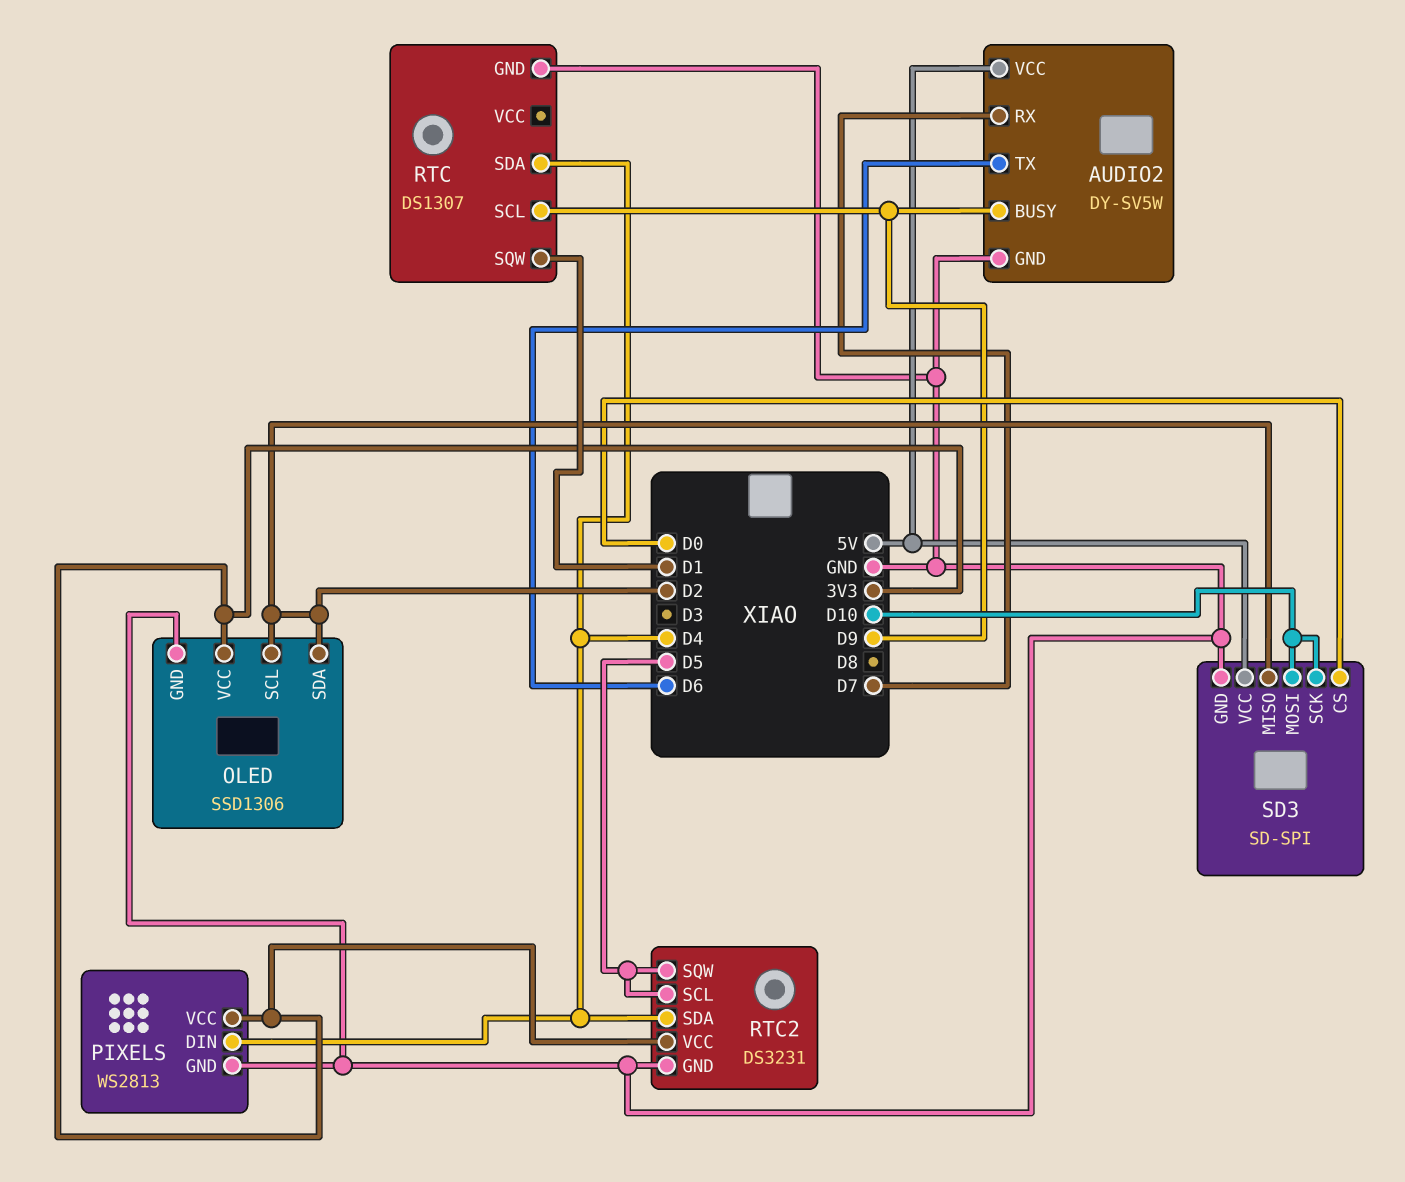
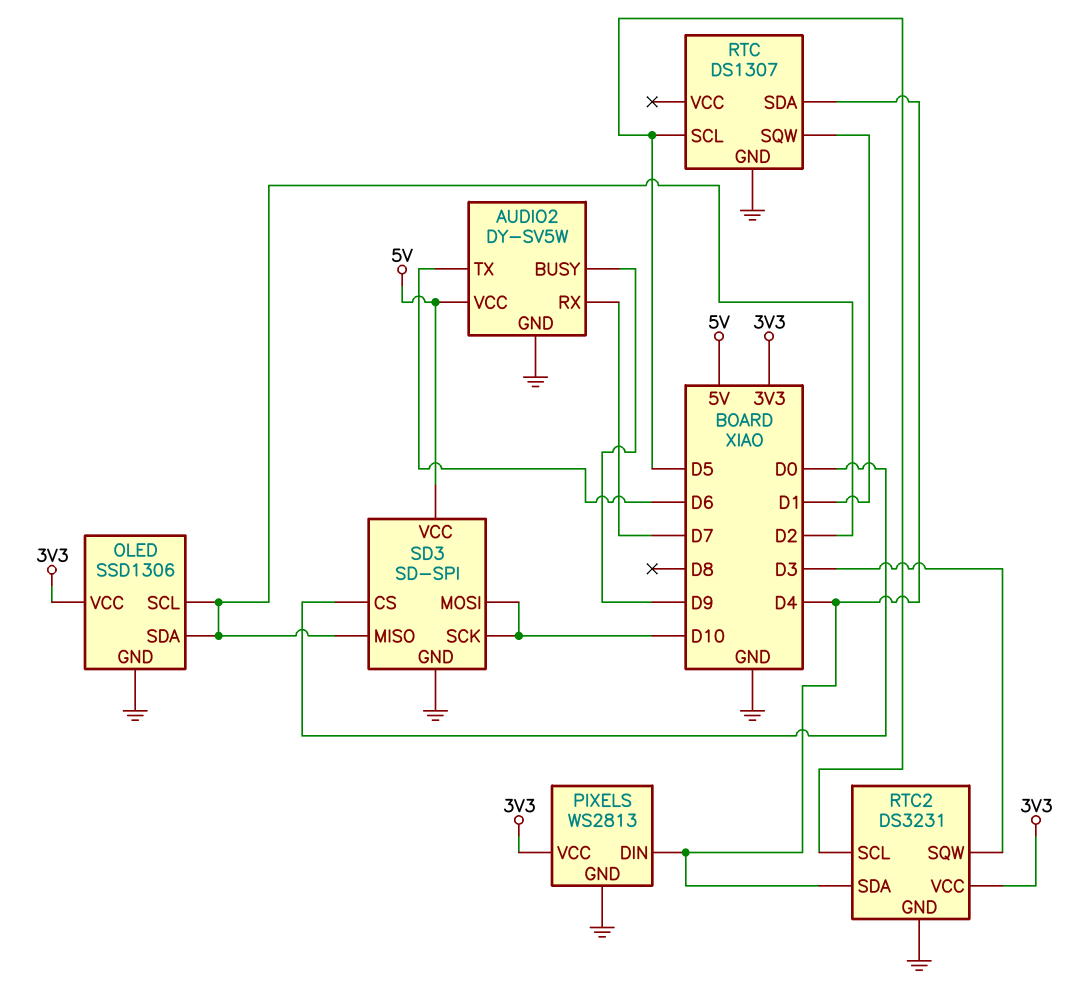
RTC pin SCL: D9 -> D5
RTC2 pin SQW: D5 -> D3

